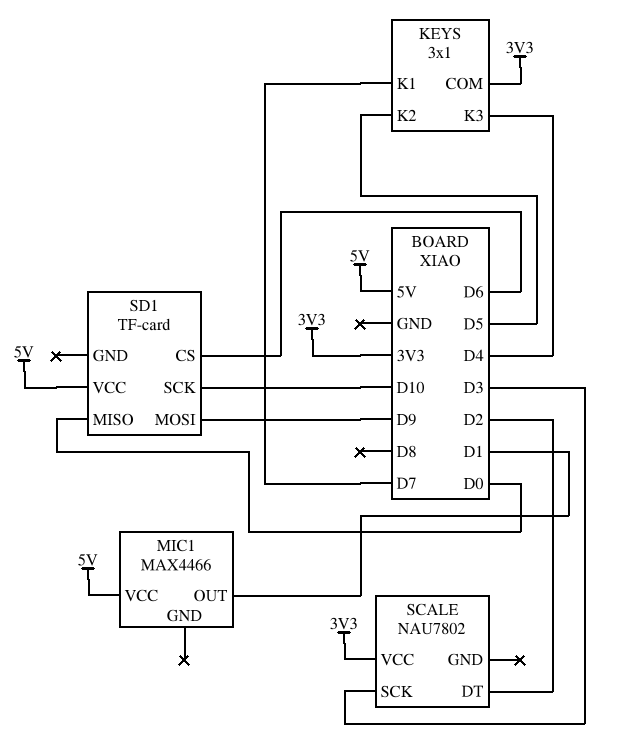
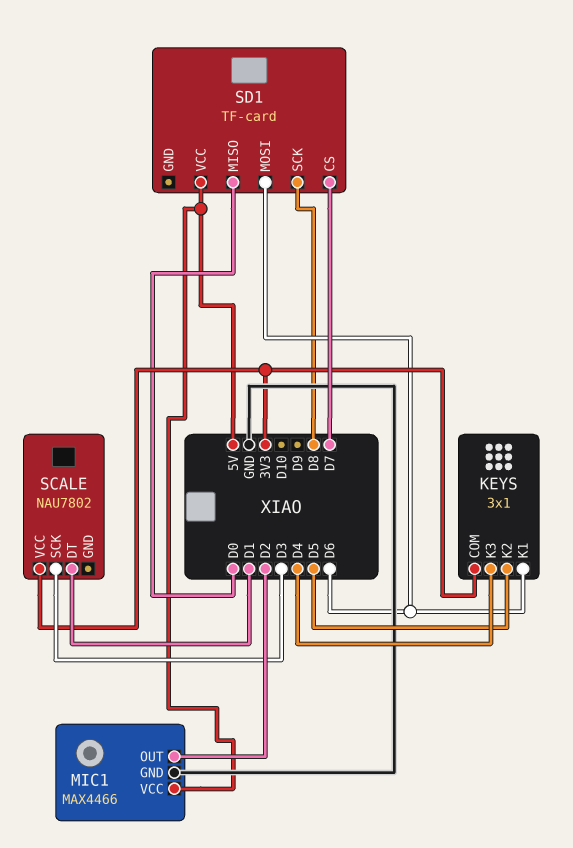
KEYS pin K1: D7 -> D6
MIC1 pin GND: none -> GND
MIC1 pin OUT: D1 -> D2
SCALE pin DT: D2 -> D1
SD1 pin CS: D6 -> D7
SD1 pin MOSI: D9 -> D6
SD1 pin SCK: D10 -> D8

